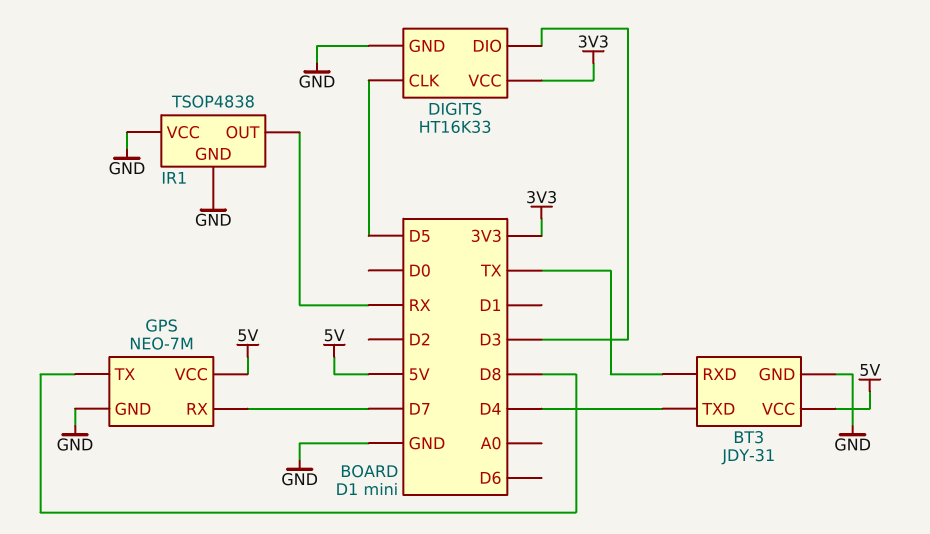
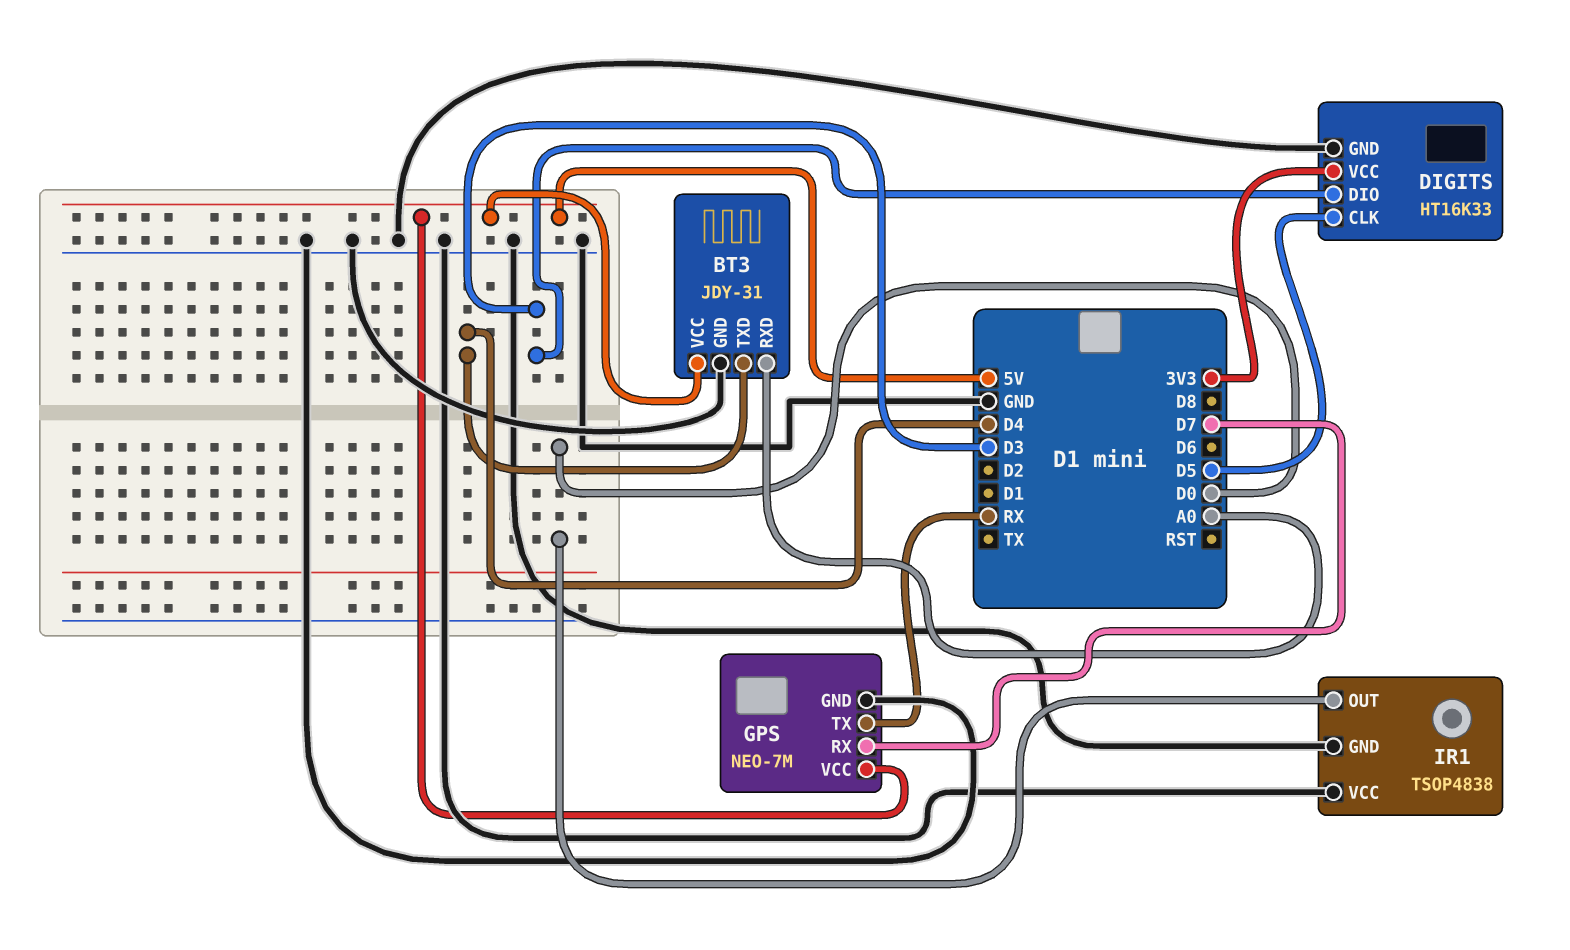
BT3 pin RXD: TX -> A0
GPS pin TX: D8 -> RX
IR1 pin OUT: RX -> D0

